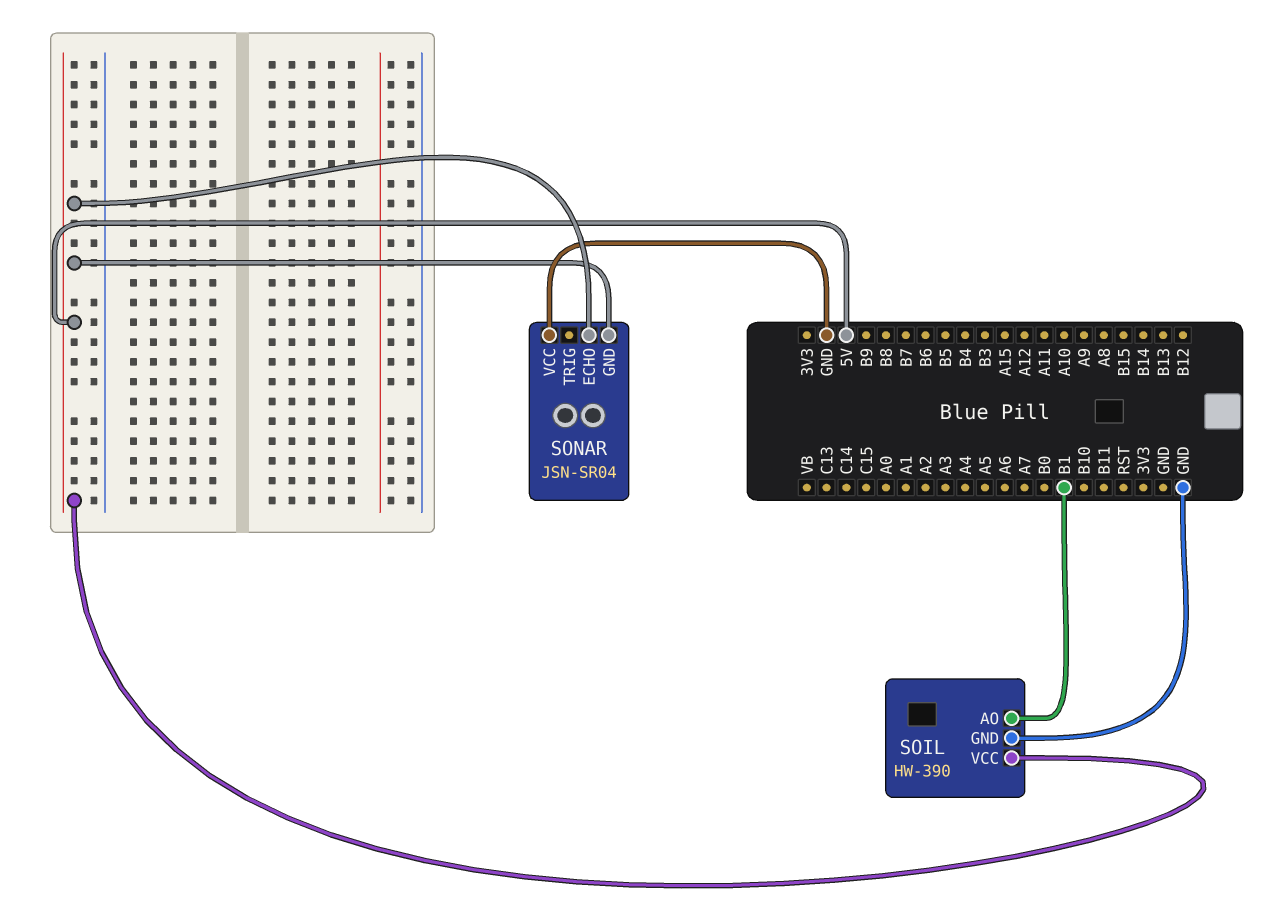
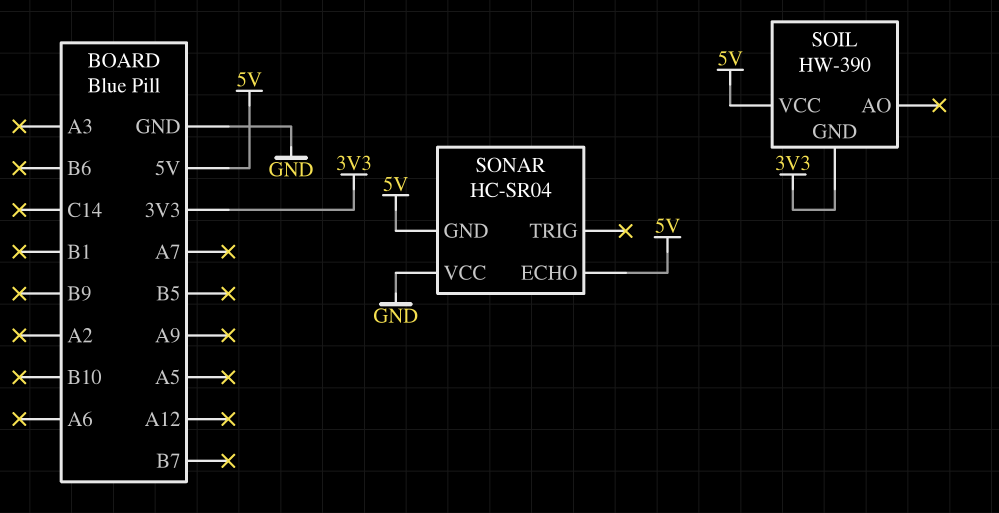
SOIL pin AO: B1 -> none
SOIL pin GND: GND -> 3V3
SONAR: JSN-SR04 -> HC-SR04

